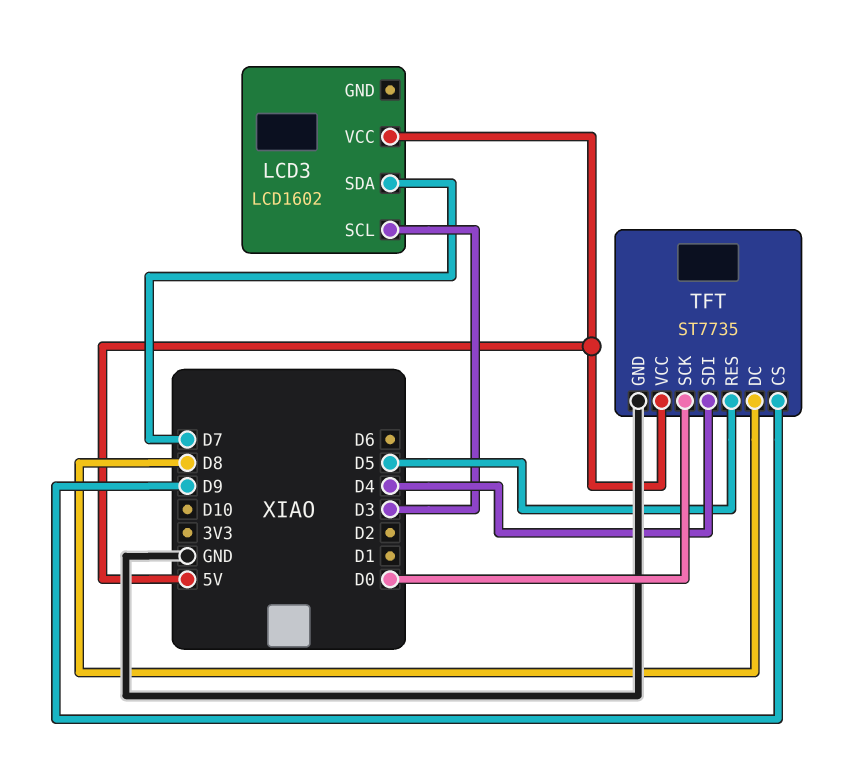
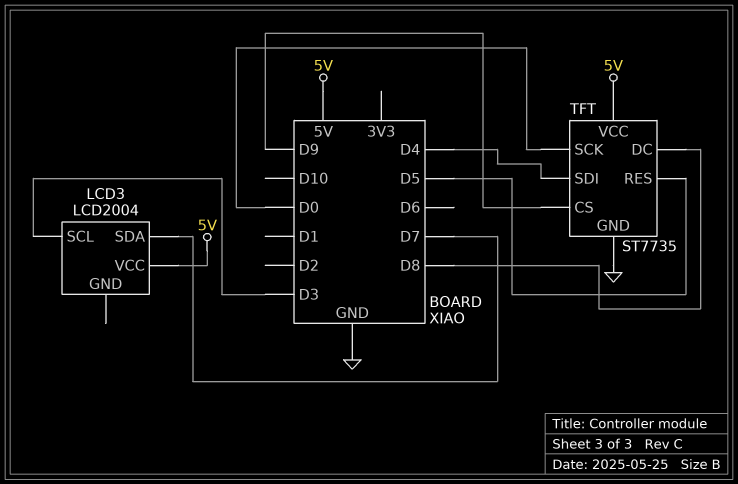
LCD3: LCD1602 -> LCD2004

